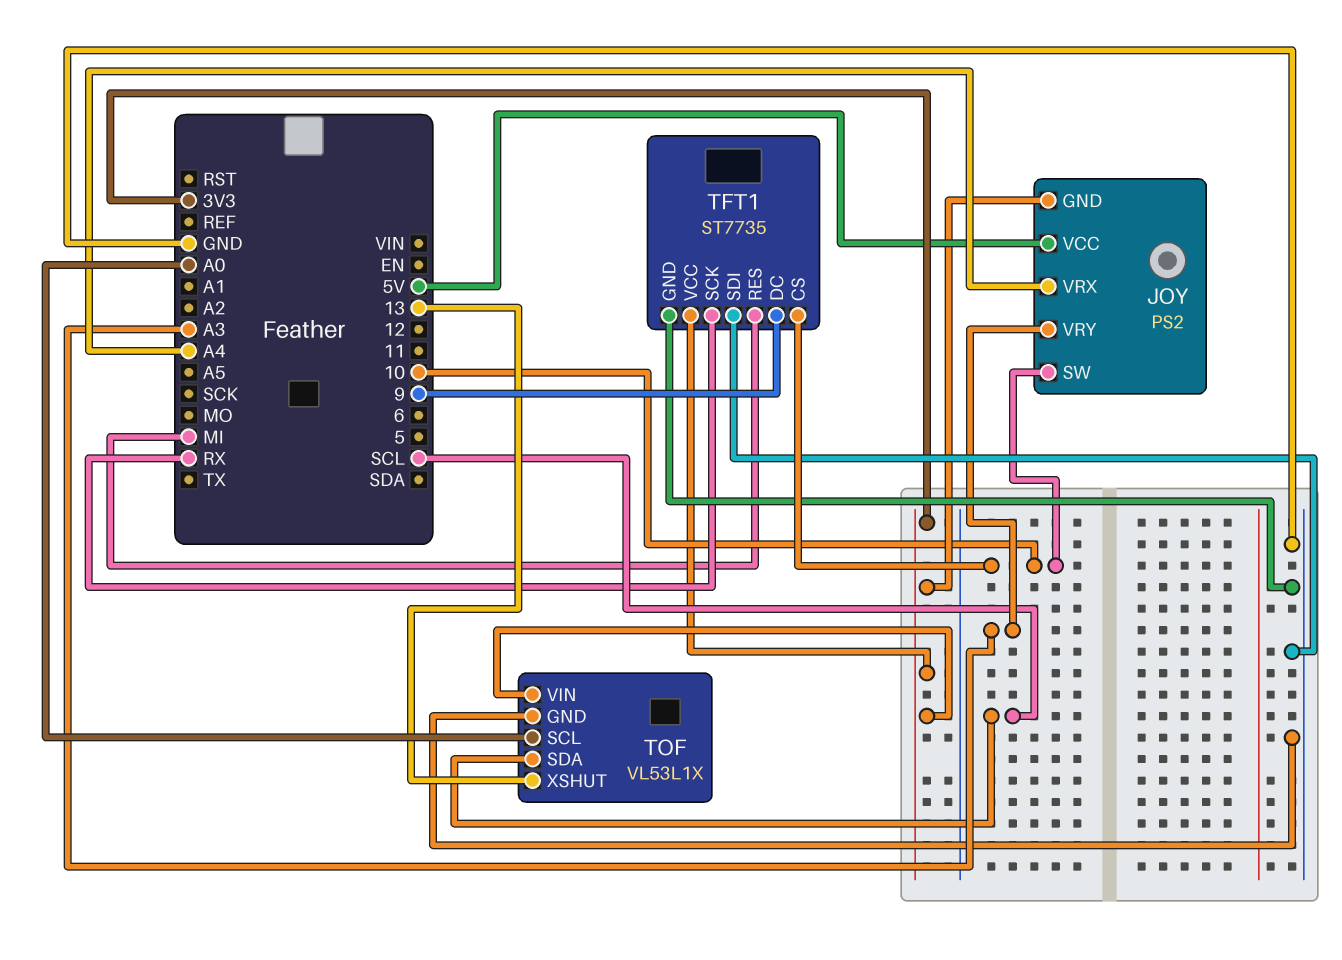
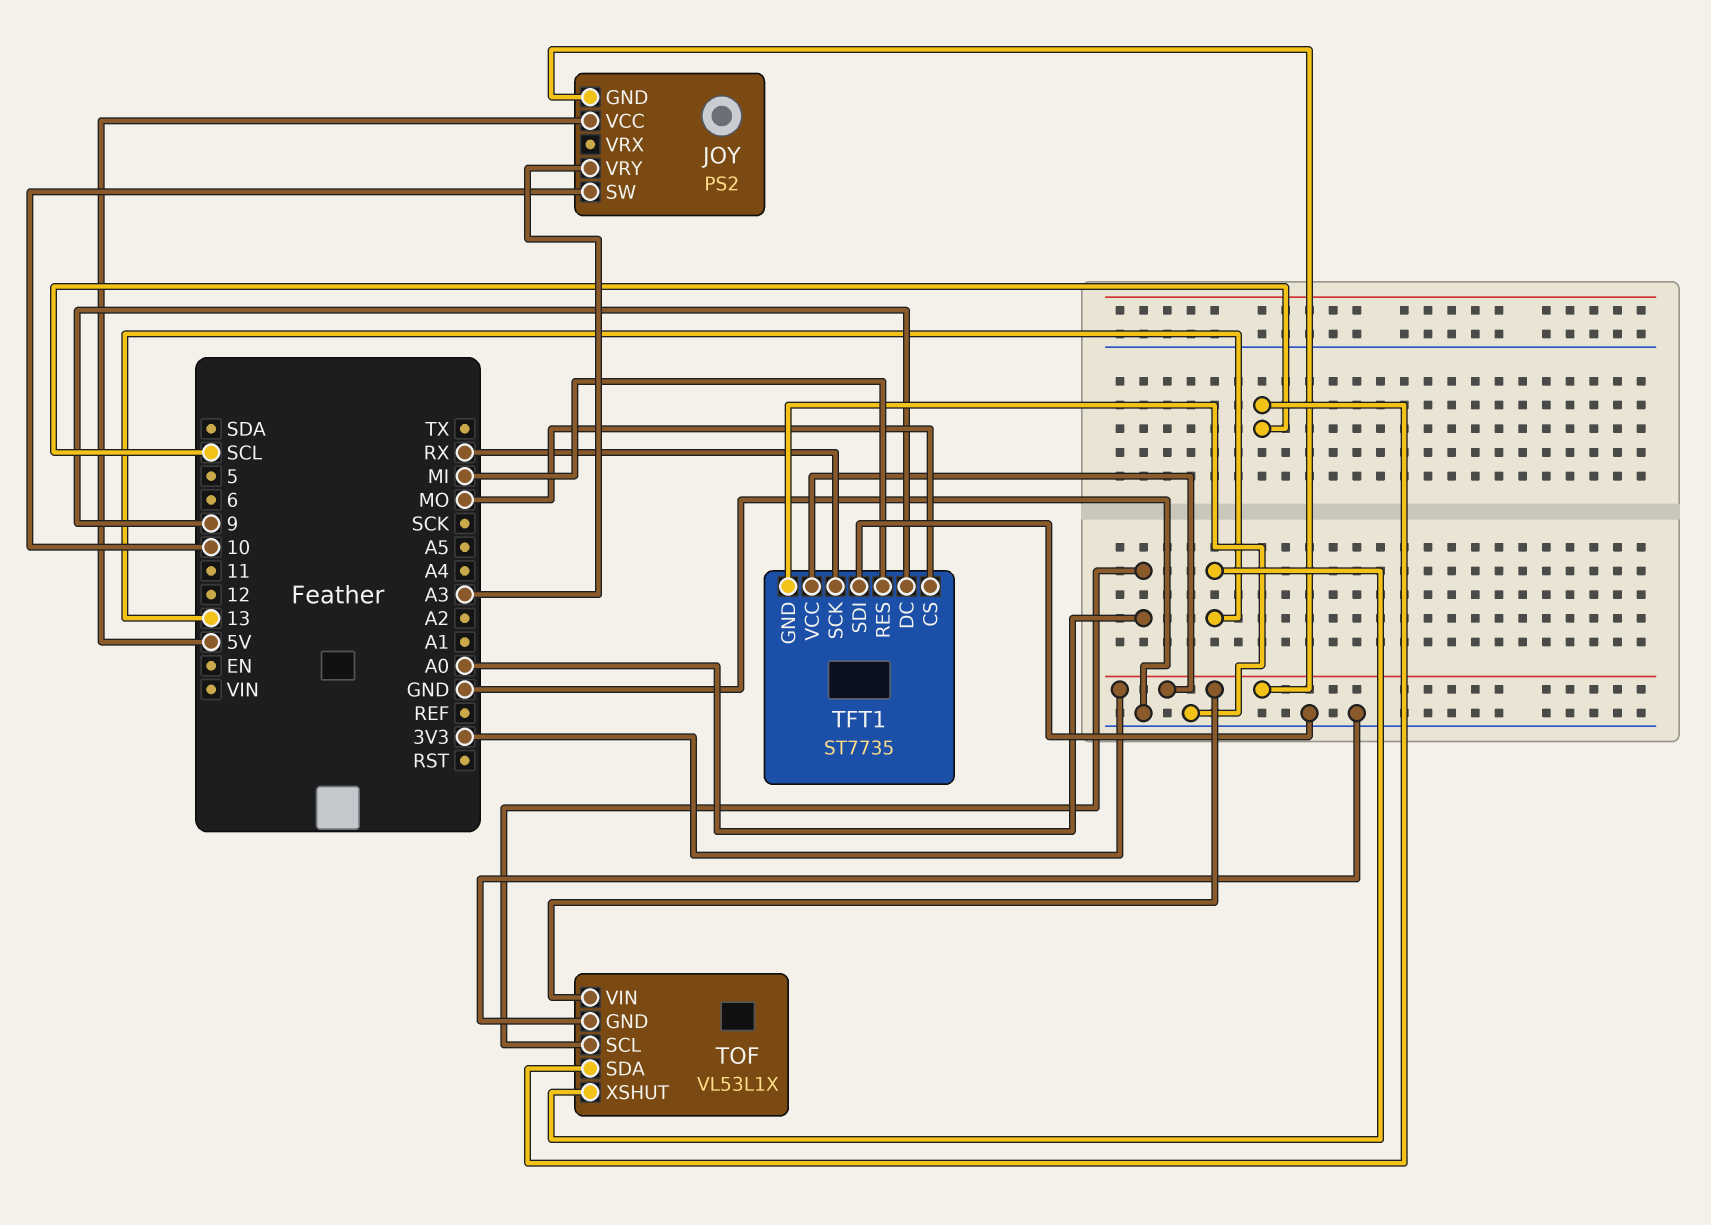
JOY pin VRX: A4 -> none
TFT1 pin CS: 10 -> MO

